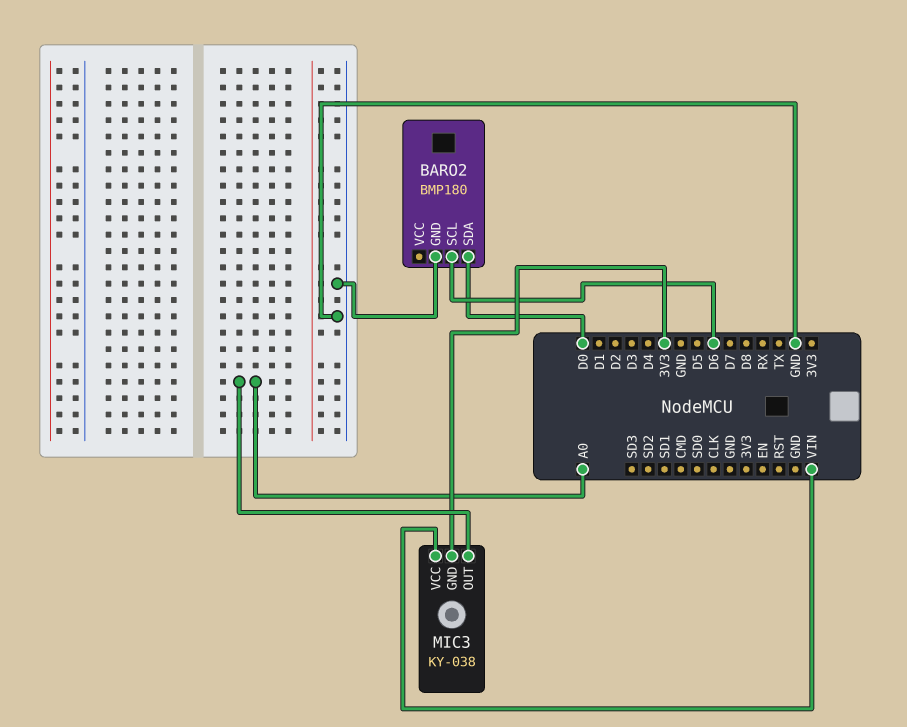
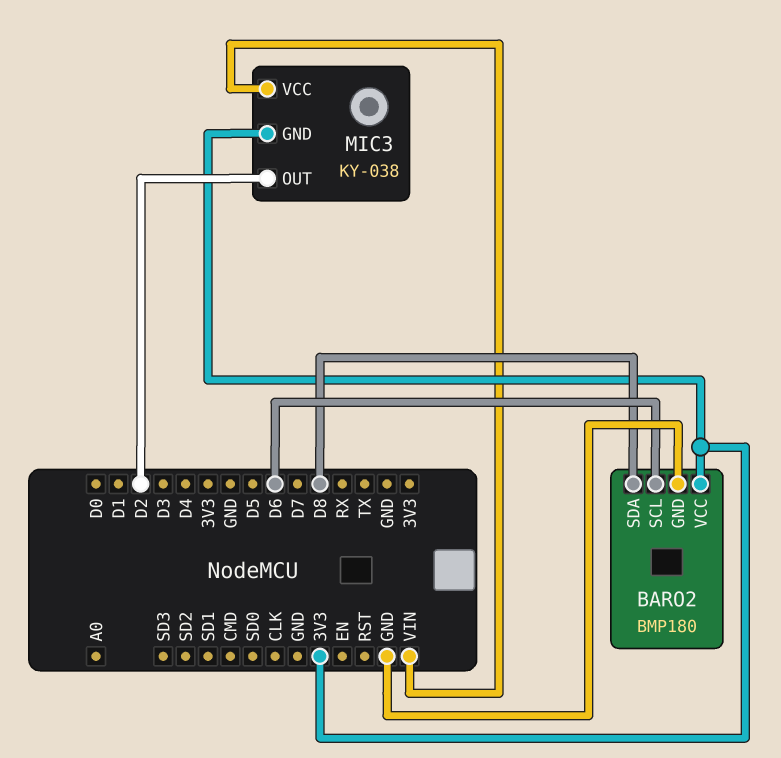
BARO2 pin SDA: D0 -> D8
BARO2 pin VCC: none -> 3V3
MIC3 pin OUT: A0 -> D2

